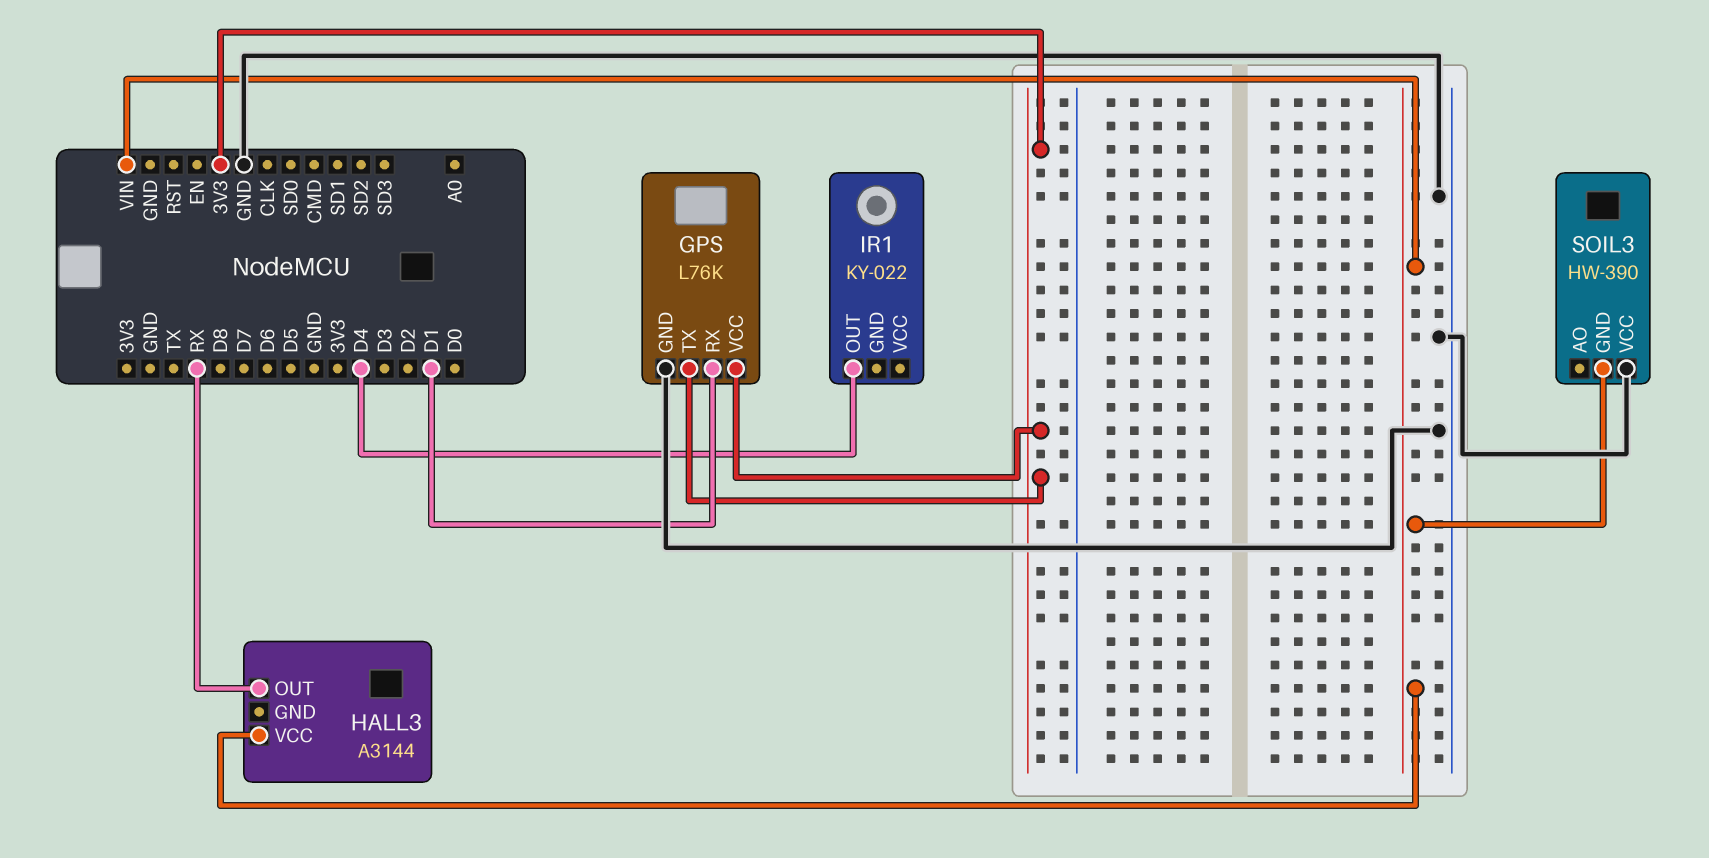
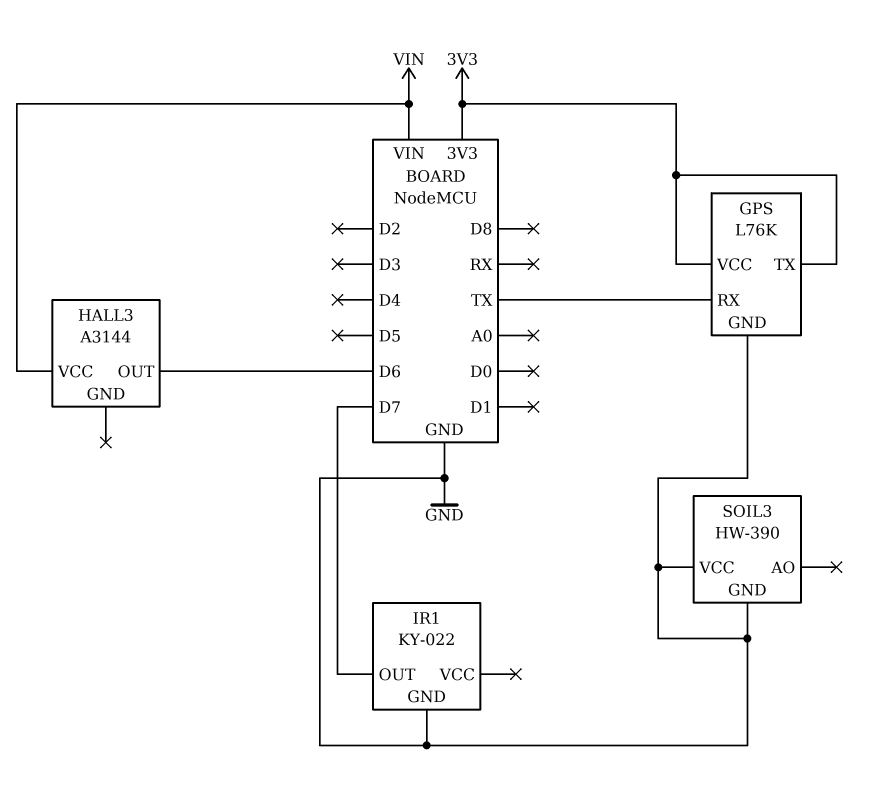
GPS pin RX: D1 -> TX
HALL3 pin OUT: RX -> D6
IR1 pin GND: none -> GND
IR1 pin OUT: D4 -> D7
SOIL3 pin GND: VIN -> GND

